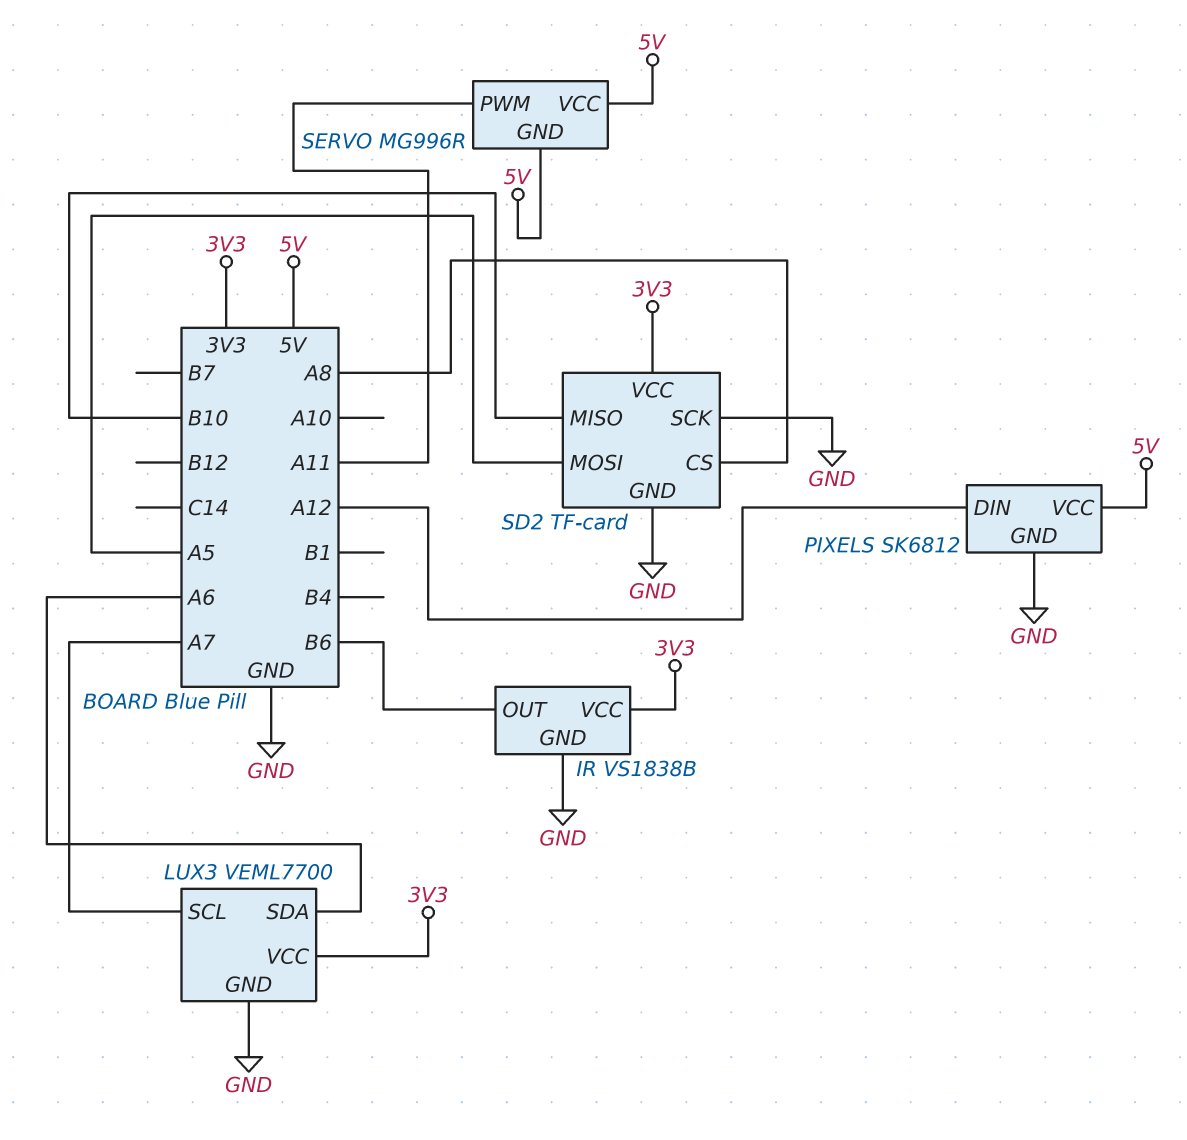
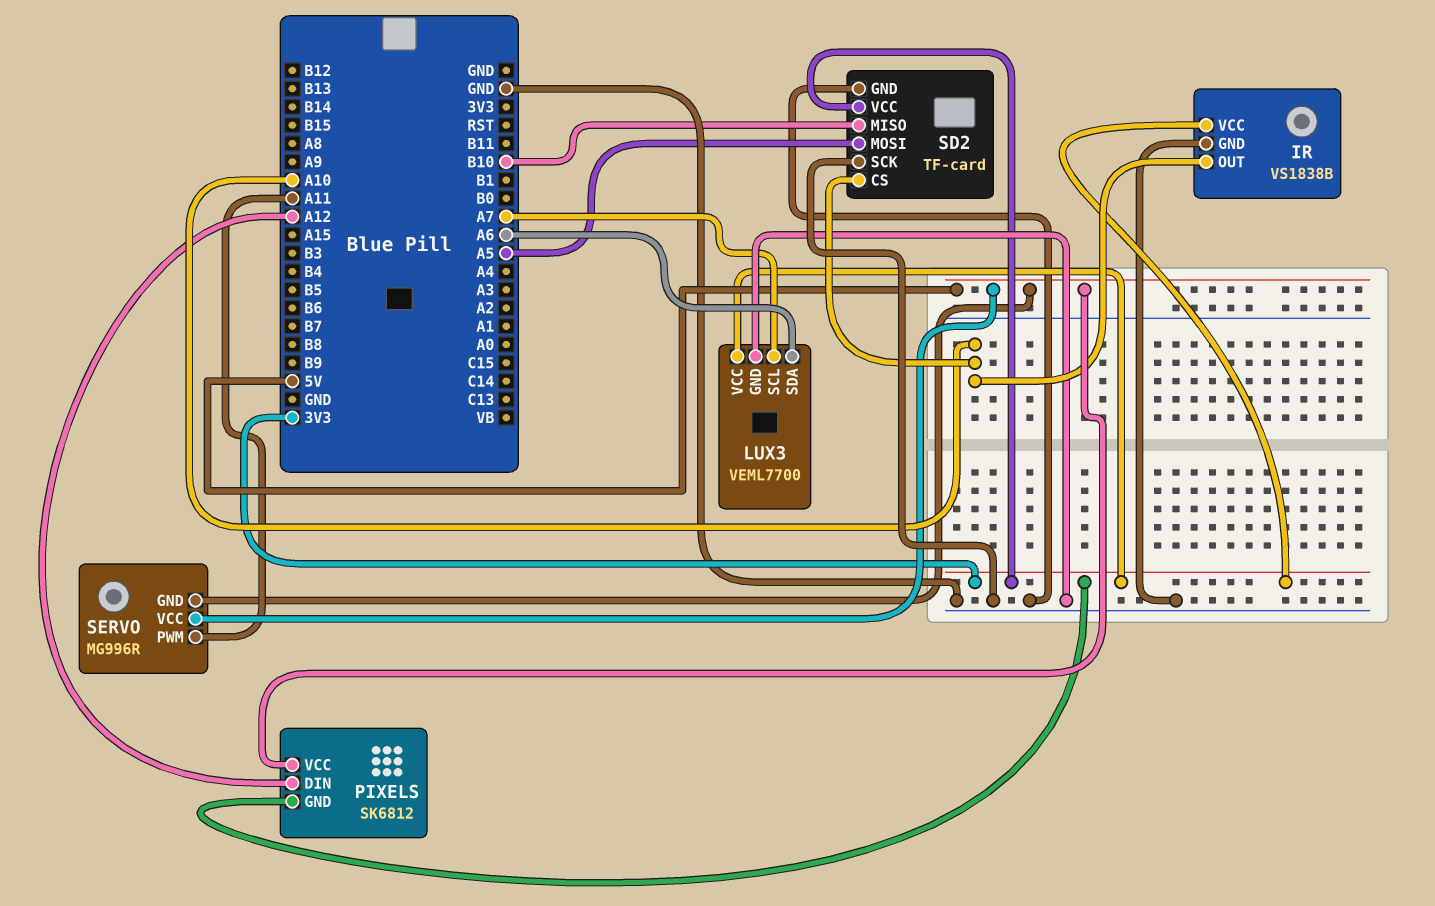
IR pin OUT: B6 -> A10
PIXELS pin GND: GND -> 3V3
SD2 pin CS: A8 -> A10

